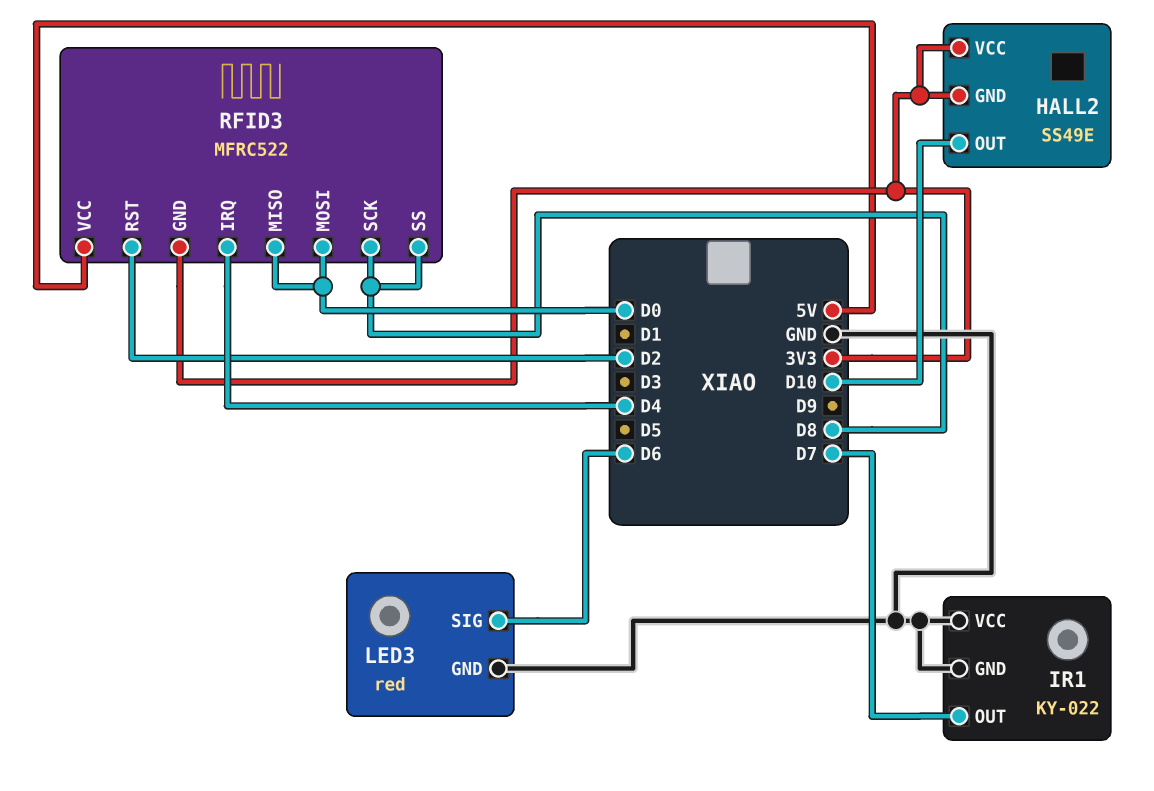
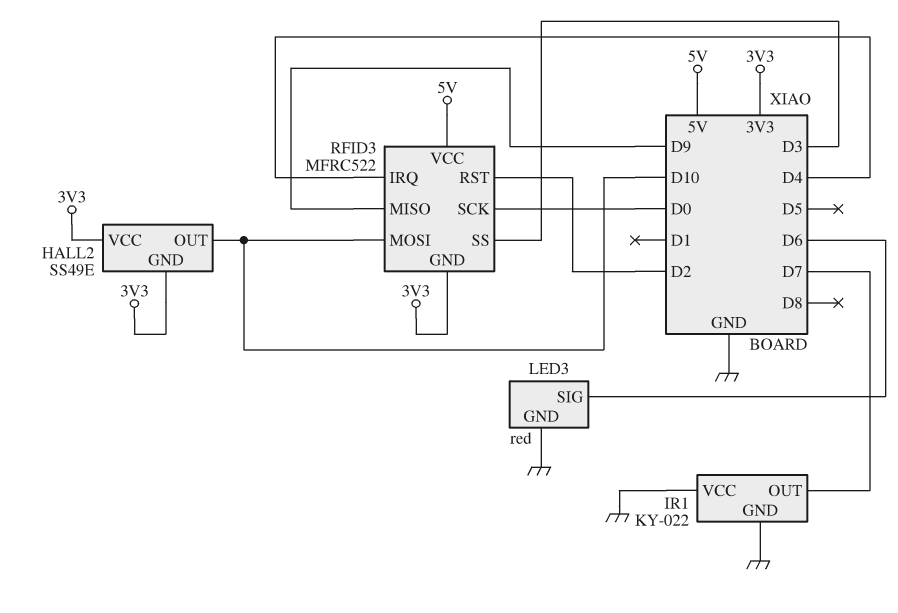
RFID3 pin MISO: D0 -> D9
RFID3 pin MOSI: D0 -> D10
RFID3 pin SCK: D8 -> D0
RFID3 pin SS: D8 -> D3

